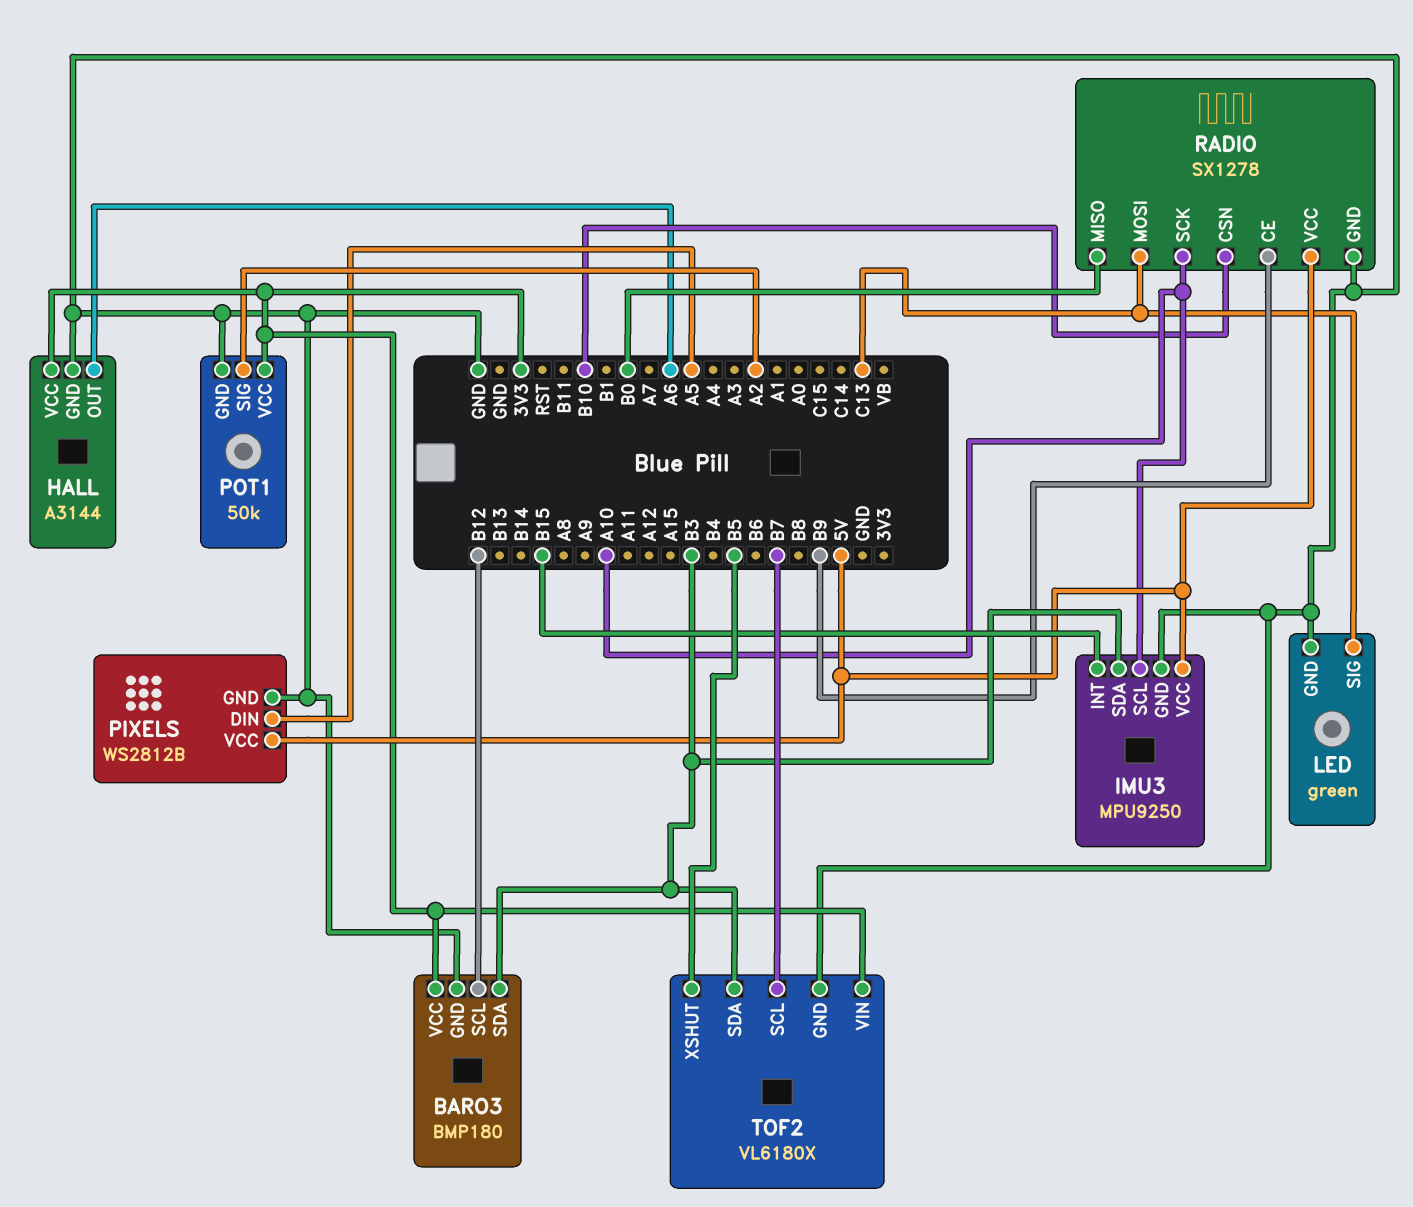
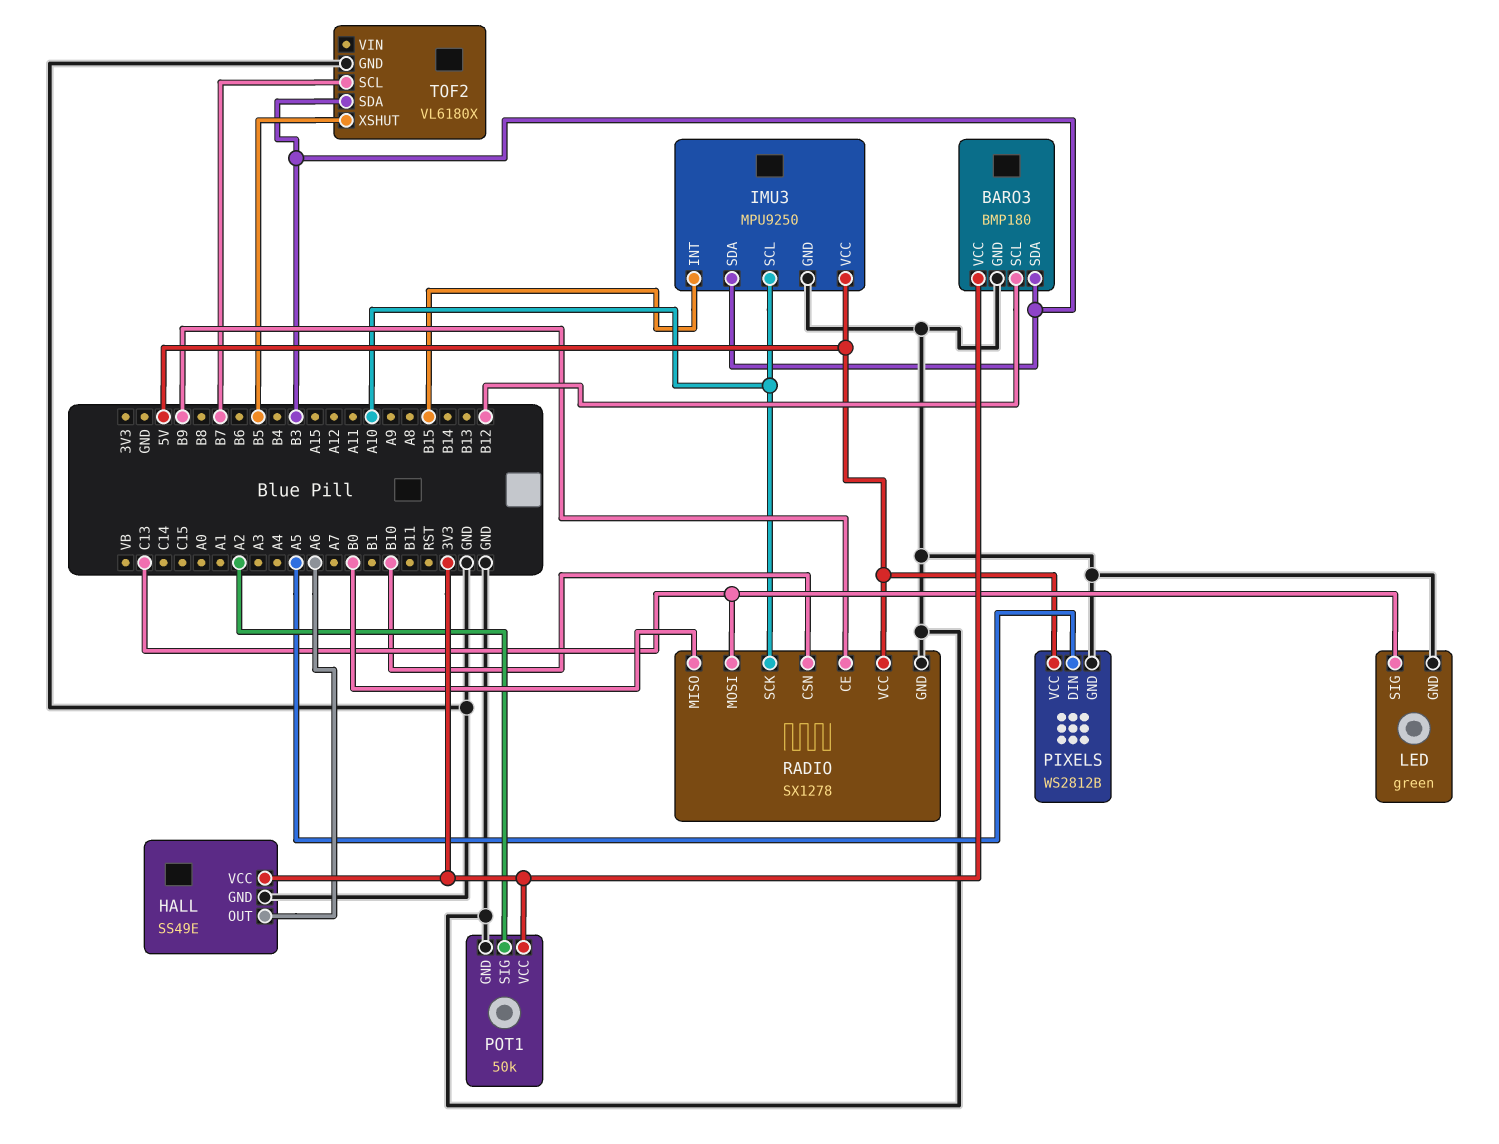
HALL: A3144 -> SS49E
TOF2 pin VIN: 3V3 -> none

